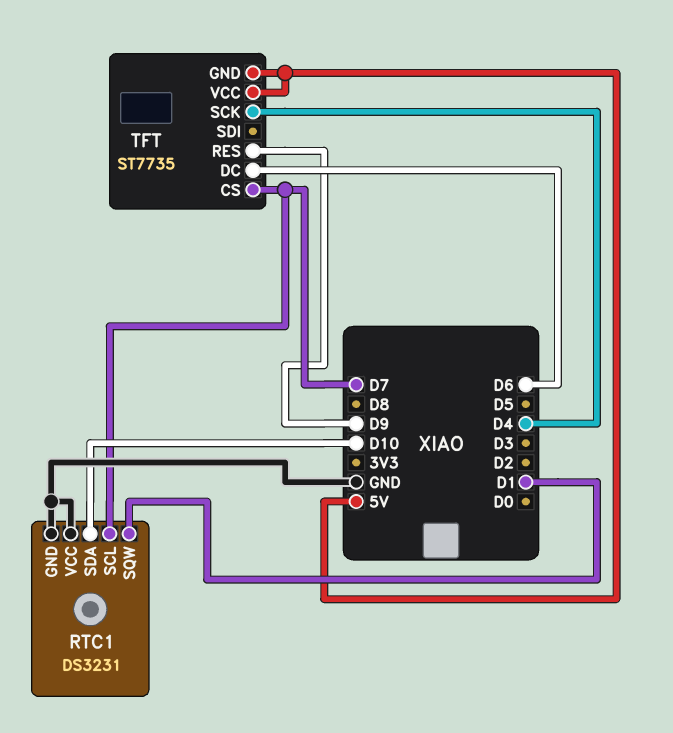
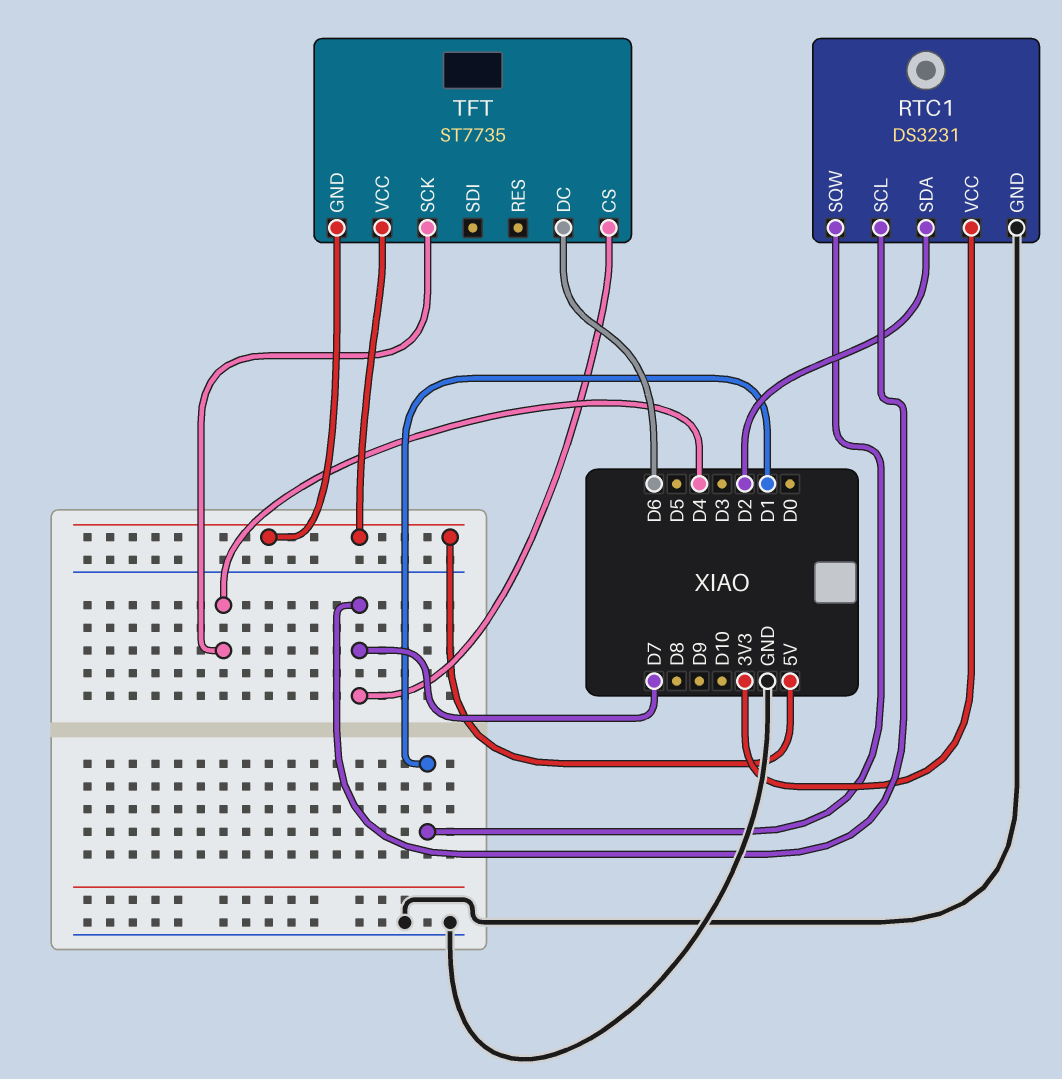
RTC1 pin SDA: D10 -> D2
RTC1 pin VCC: GND -> 3V3
TFT pin RES: D9 -> none

